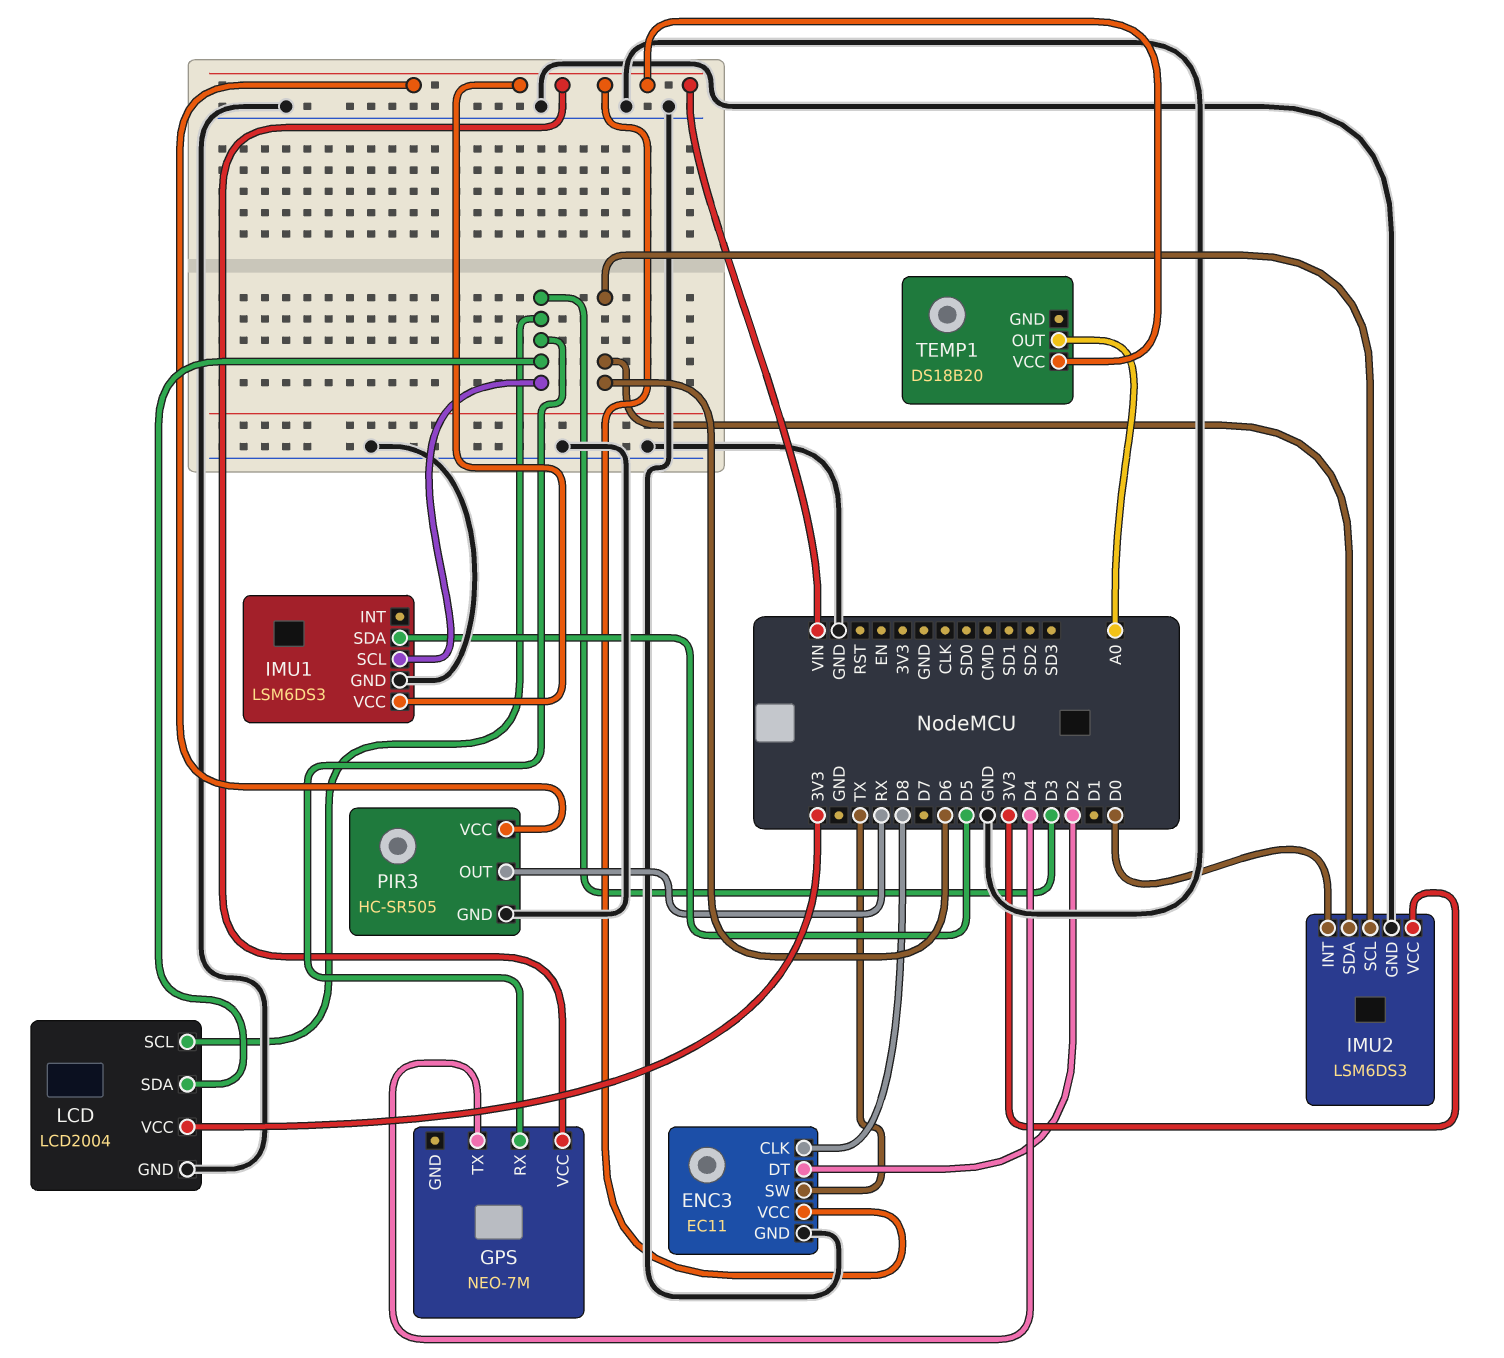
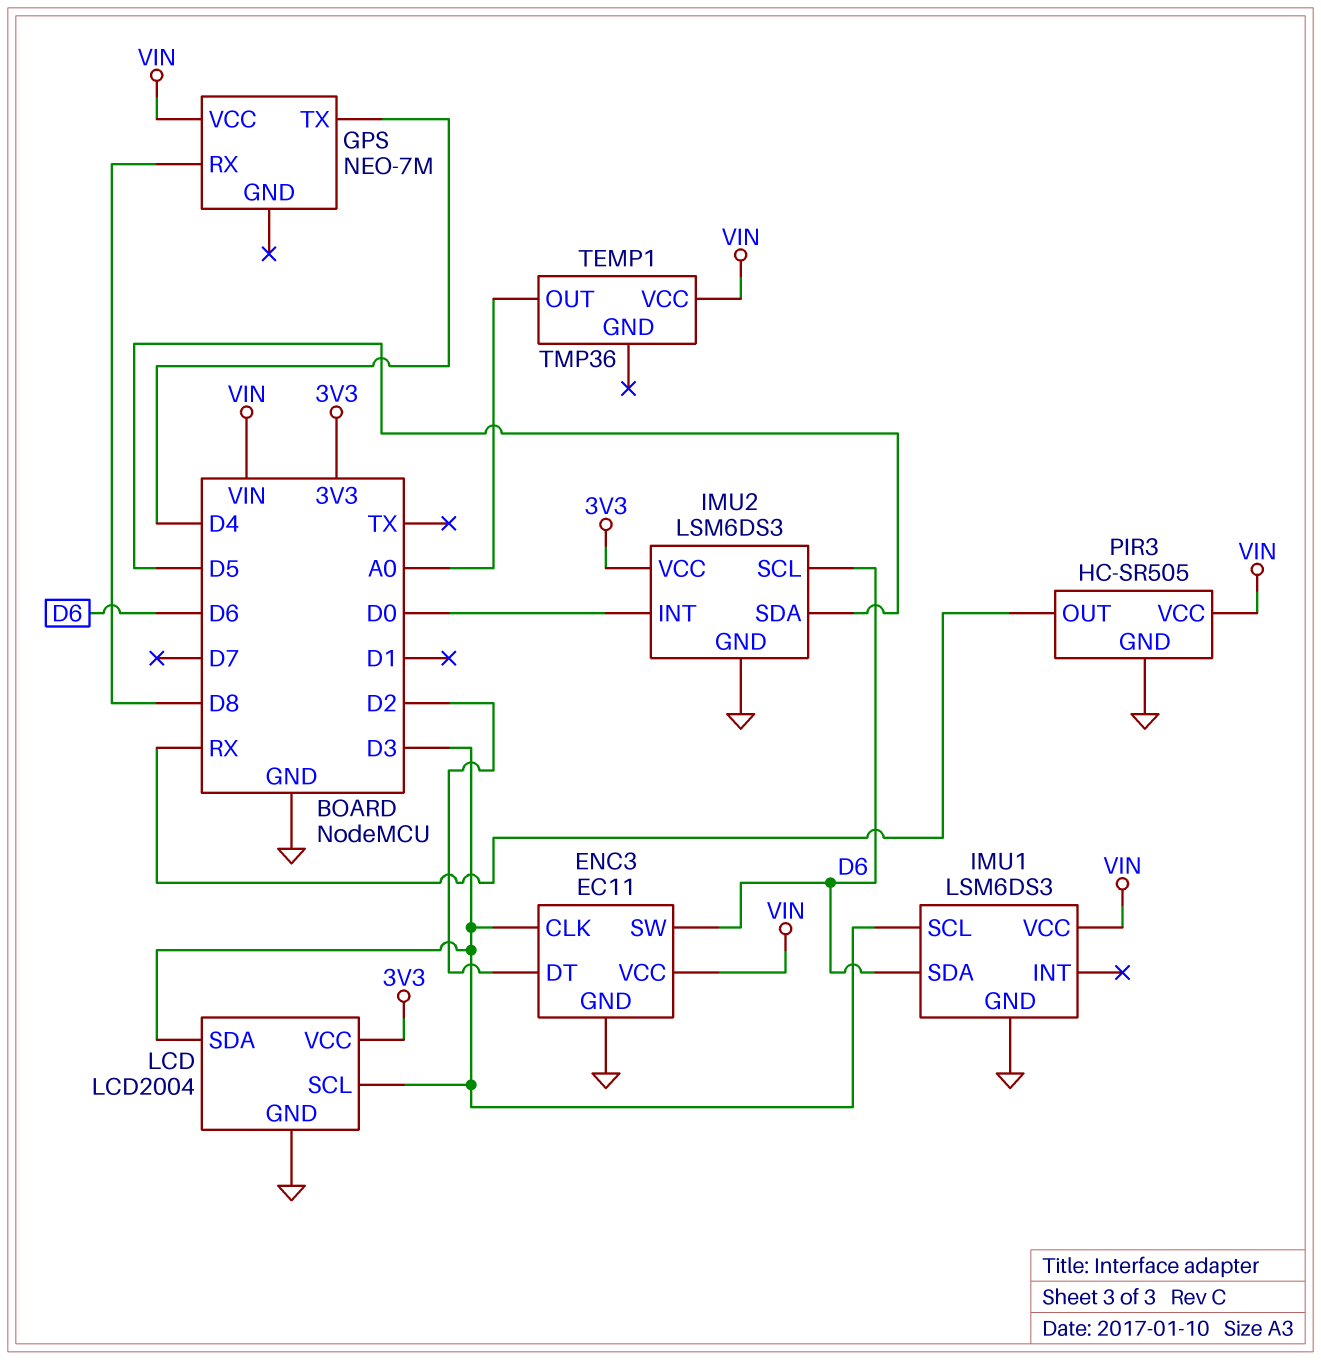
ENC3 pin CLK: D8 -> D3
ENC3 pin SW: TX -> D6
GPS pin RX: D3 -> D8
IMU1 pin SDA: D5 -> D6
IMU2 pin SDA: D6 -> D5
TEMP1: DS18B20 -> TMP36

